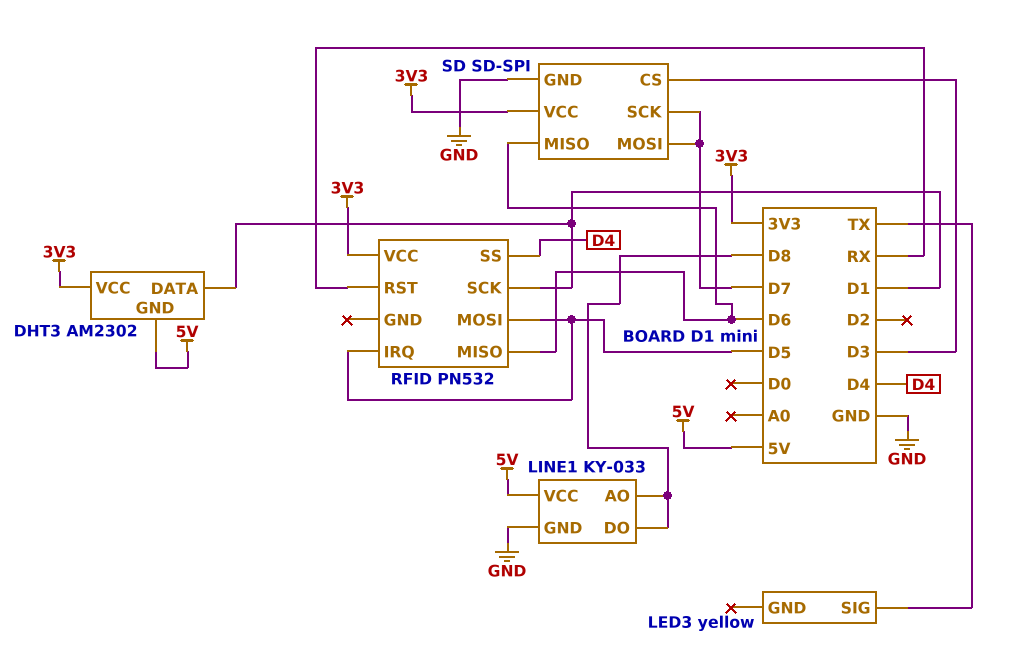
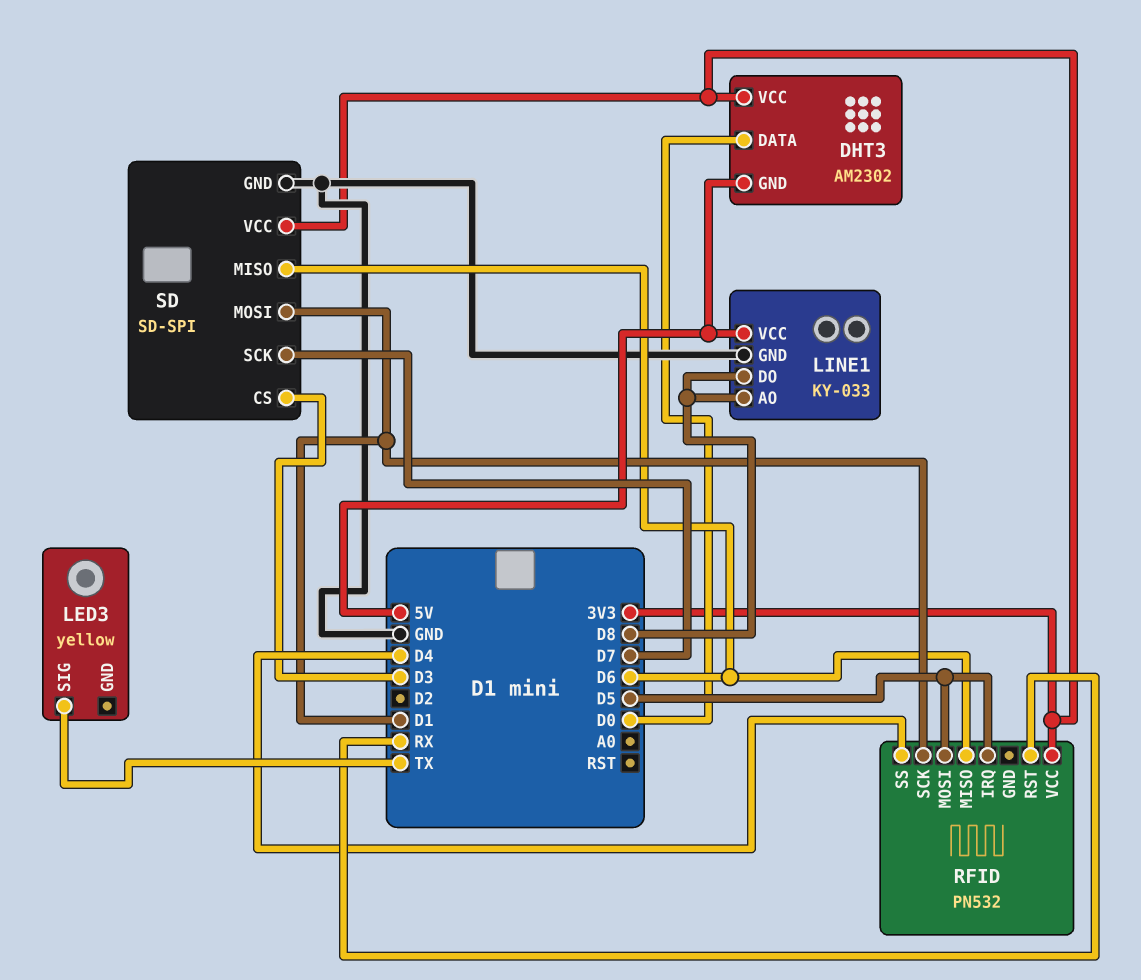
DHT3 pin DATA: D1 -> D0
SD pin MOSI: D7 -> D1

